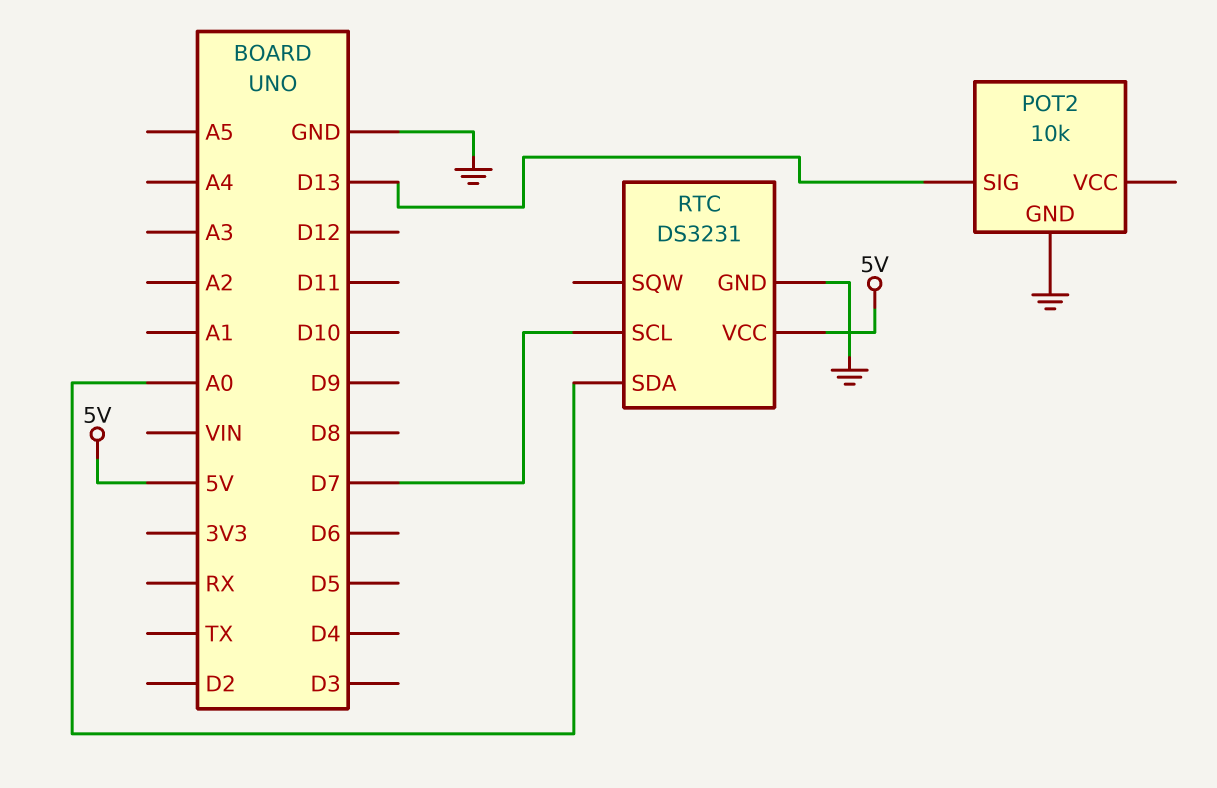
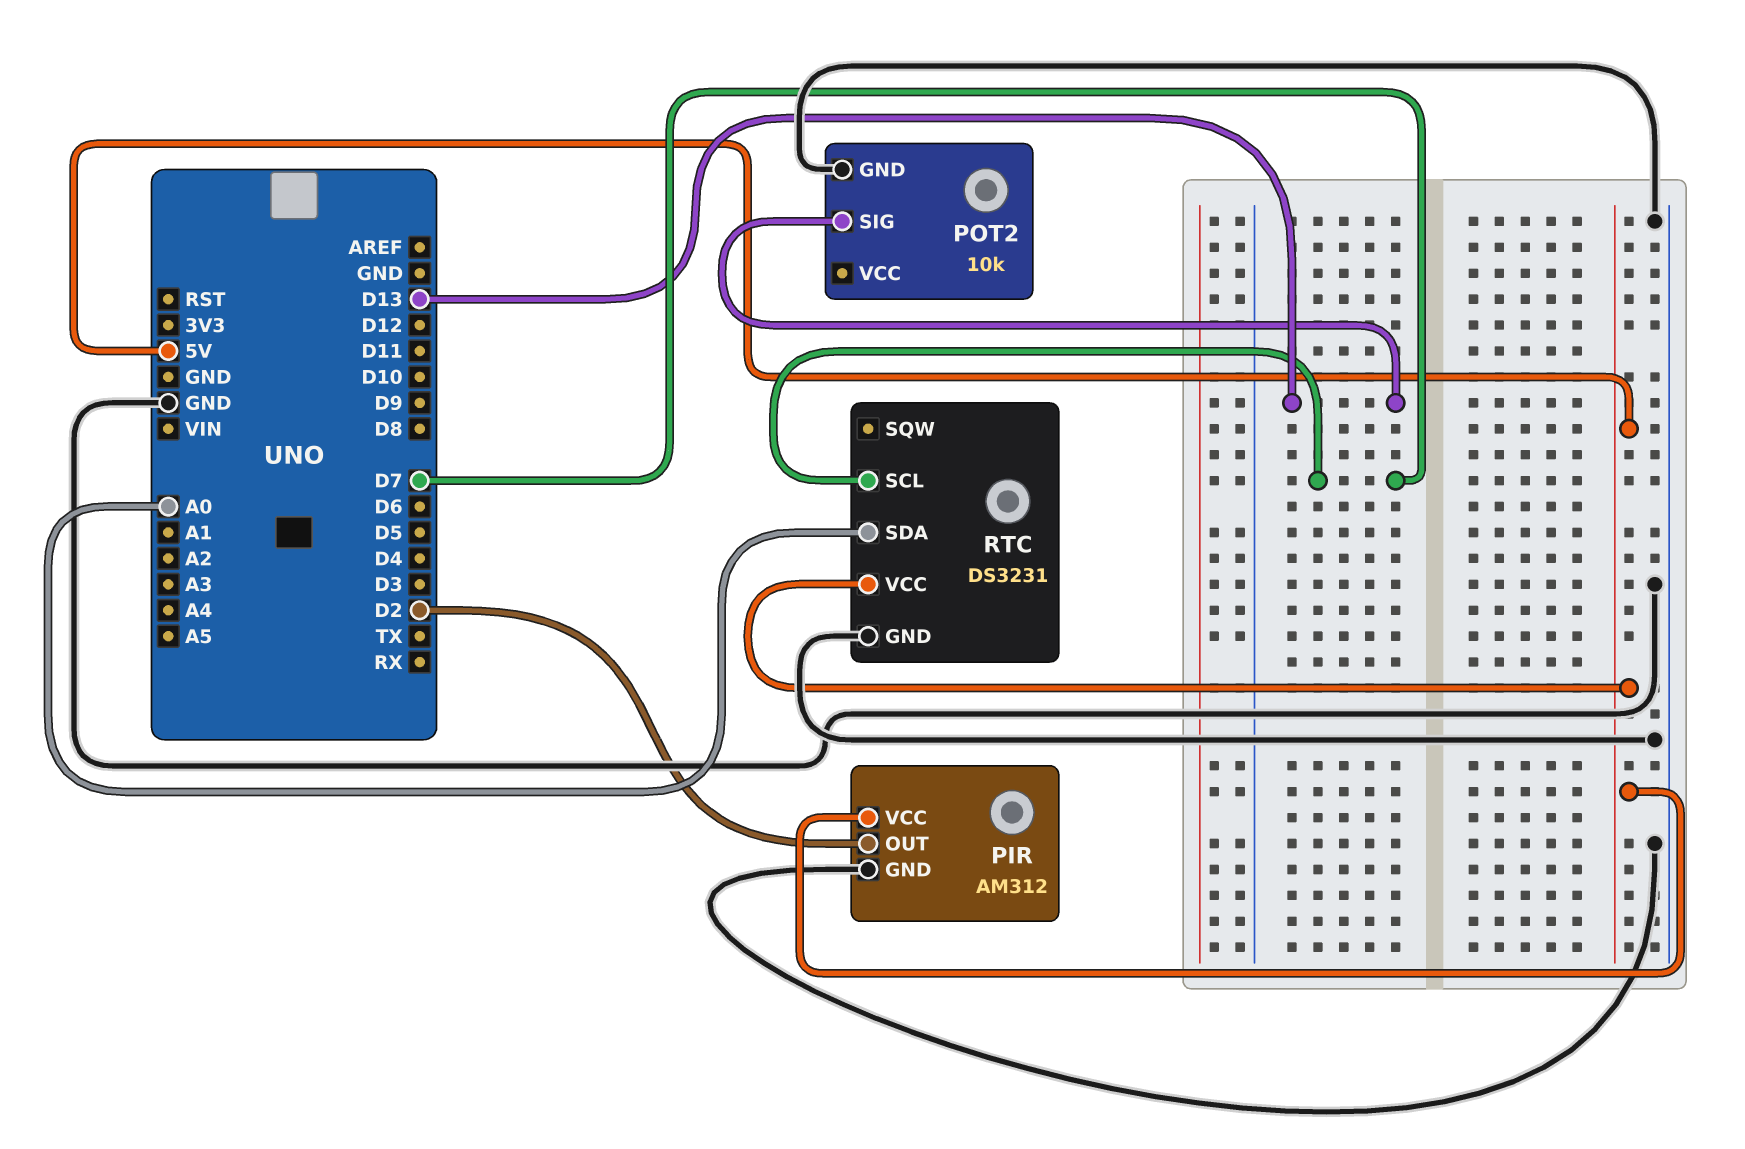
PIR: none -> AM312
PIR pin GND: none -> GND
PIR pin OUT: none -> D2
PIR pin VCC: none -> 5V

